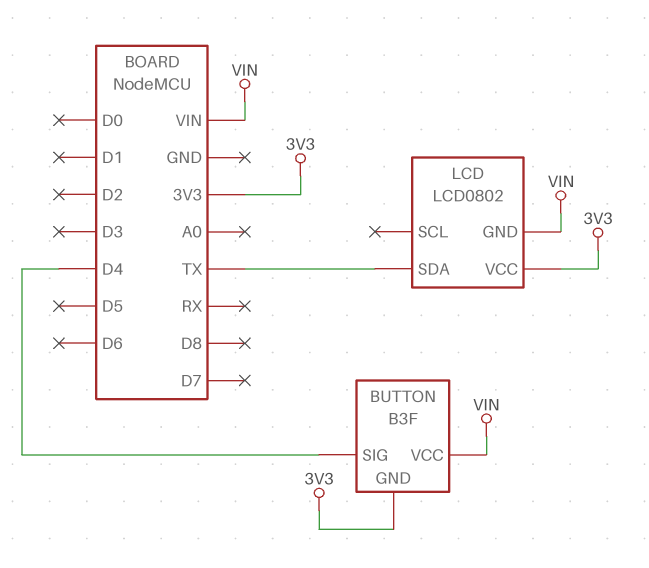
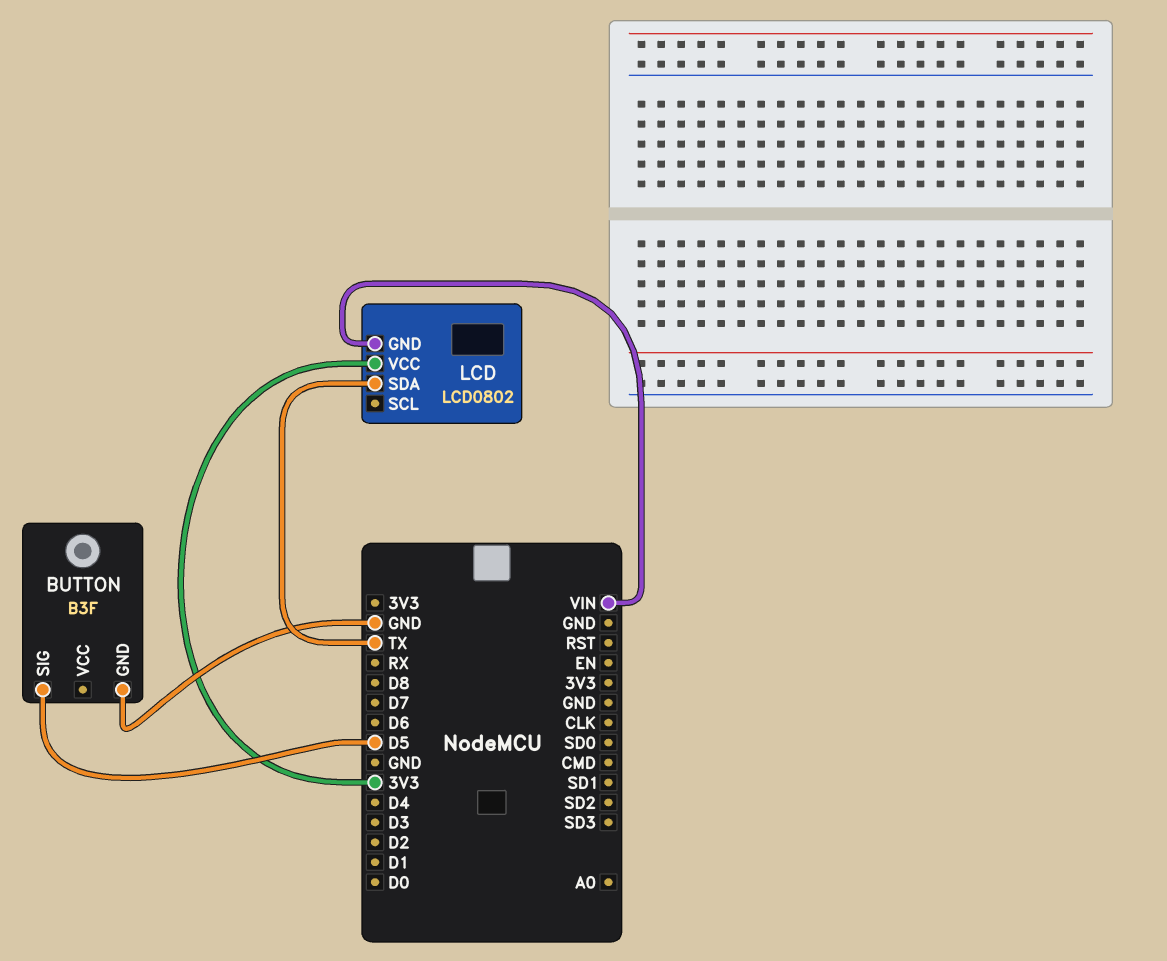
BUTTON pin GND: 3V3 -> GND
BUTTON pin SIG: D4 -> D5
BUTTON pin VCC: VIN -> none

